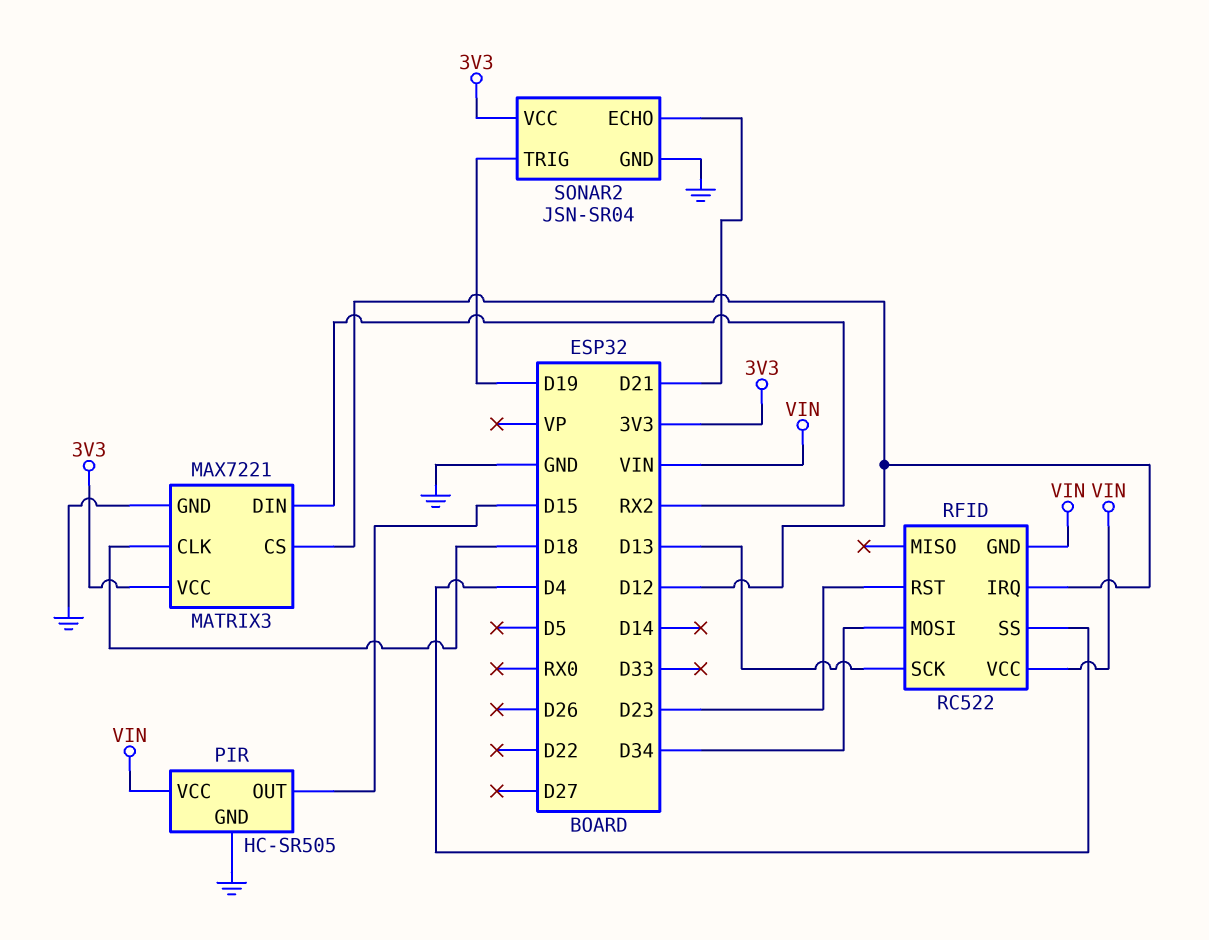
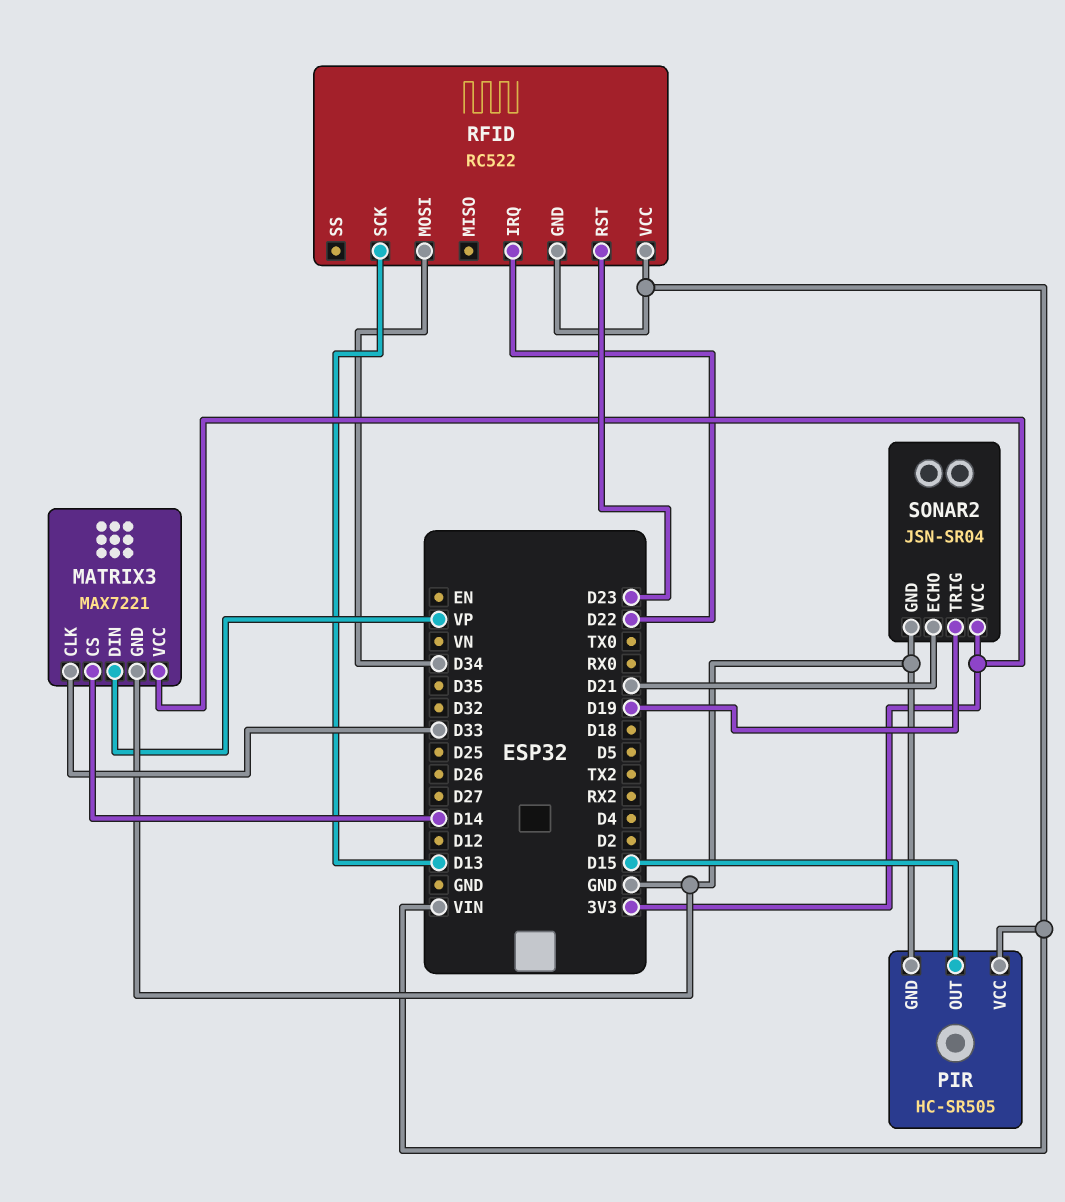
MATRIX3 pin CLK: D18 -> D33
MATRIX3 pin CS: D12 -> D14
MATRIX3 pin DIN: RX2 -> VP
RFID pin IRQ: D12 -> D22
RFID pin SS: D4 -> none

